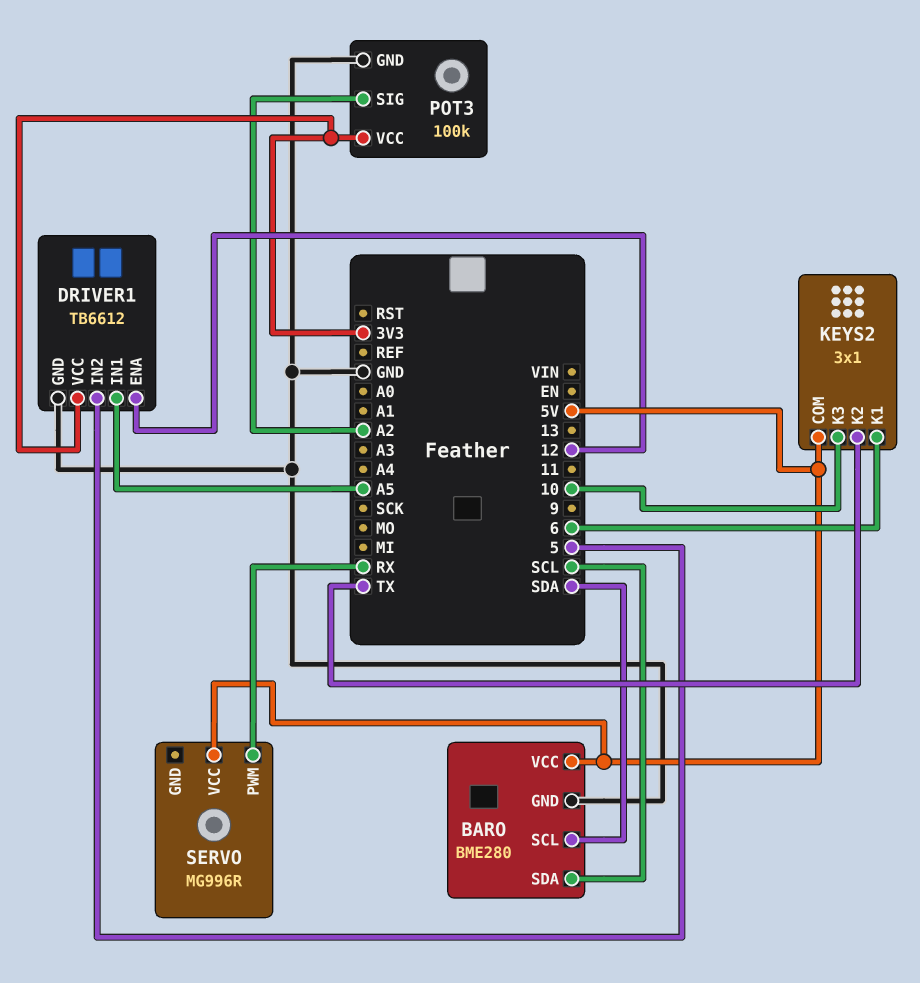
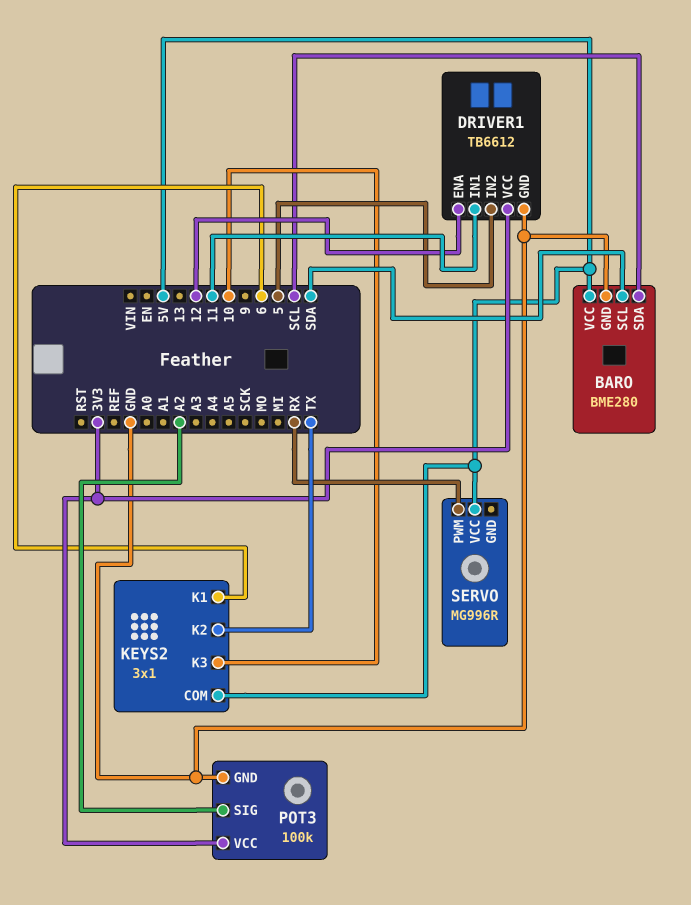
DRIVER1 pin IN1: A5 -> 11

